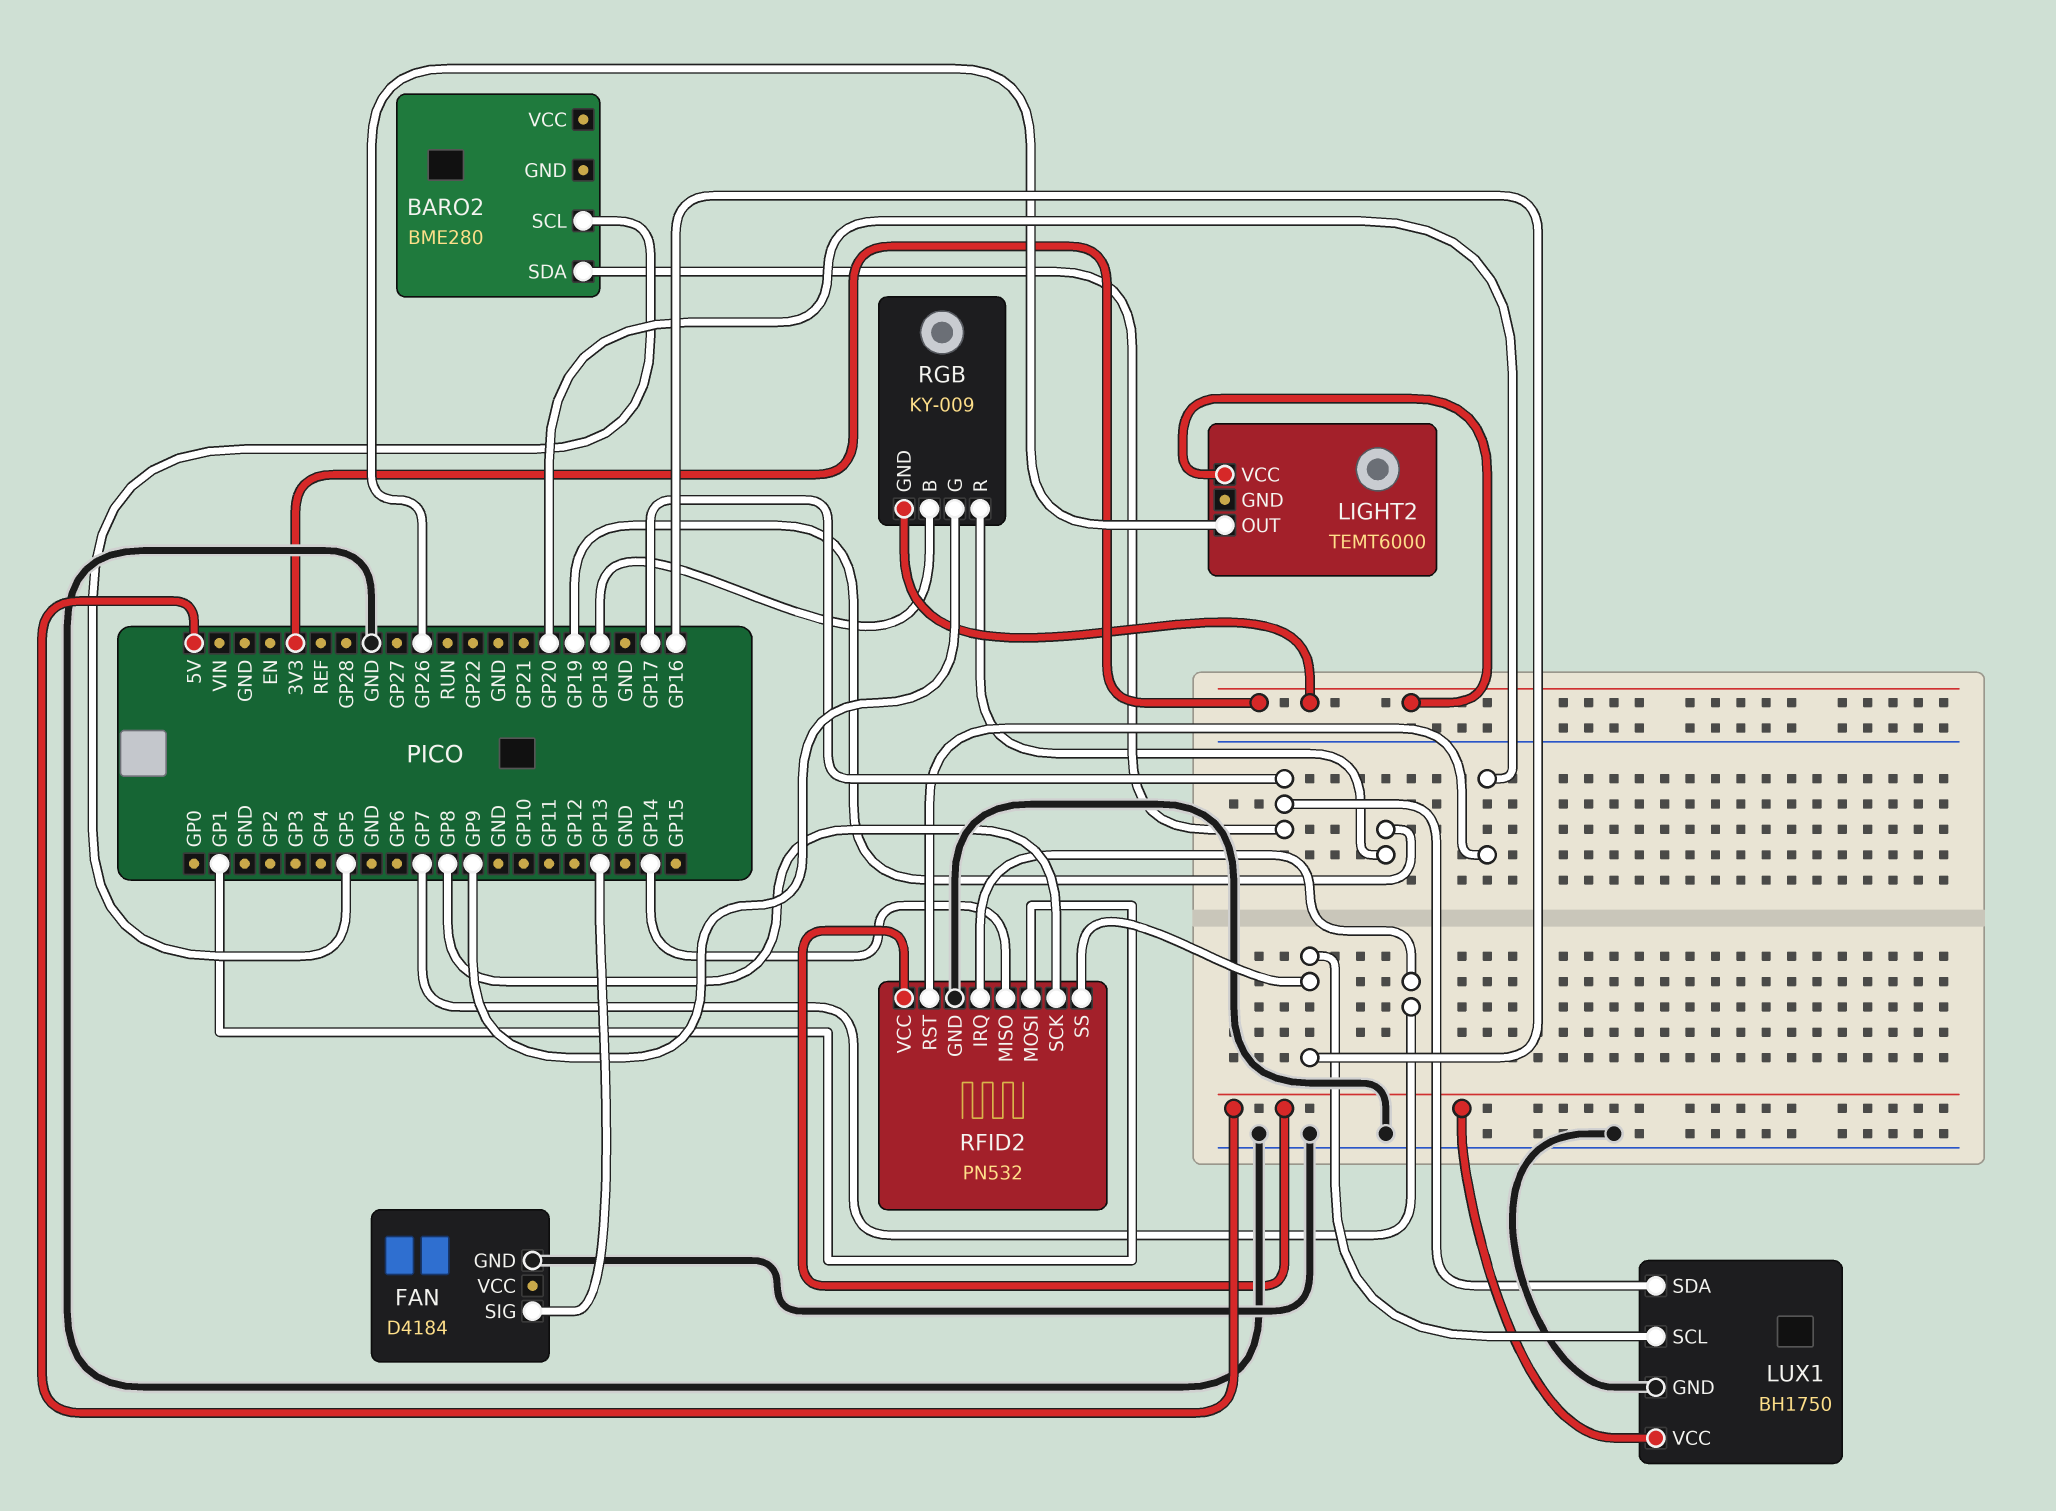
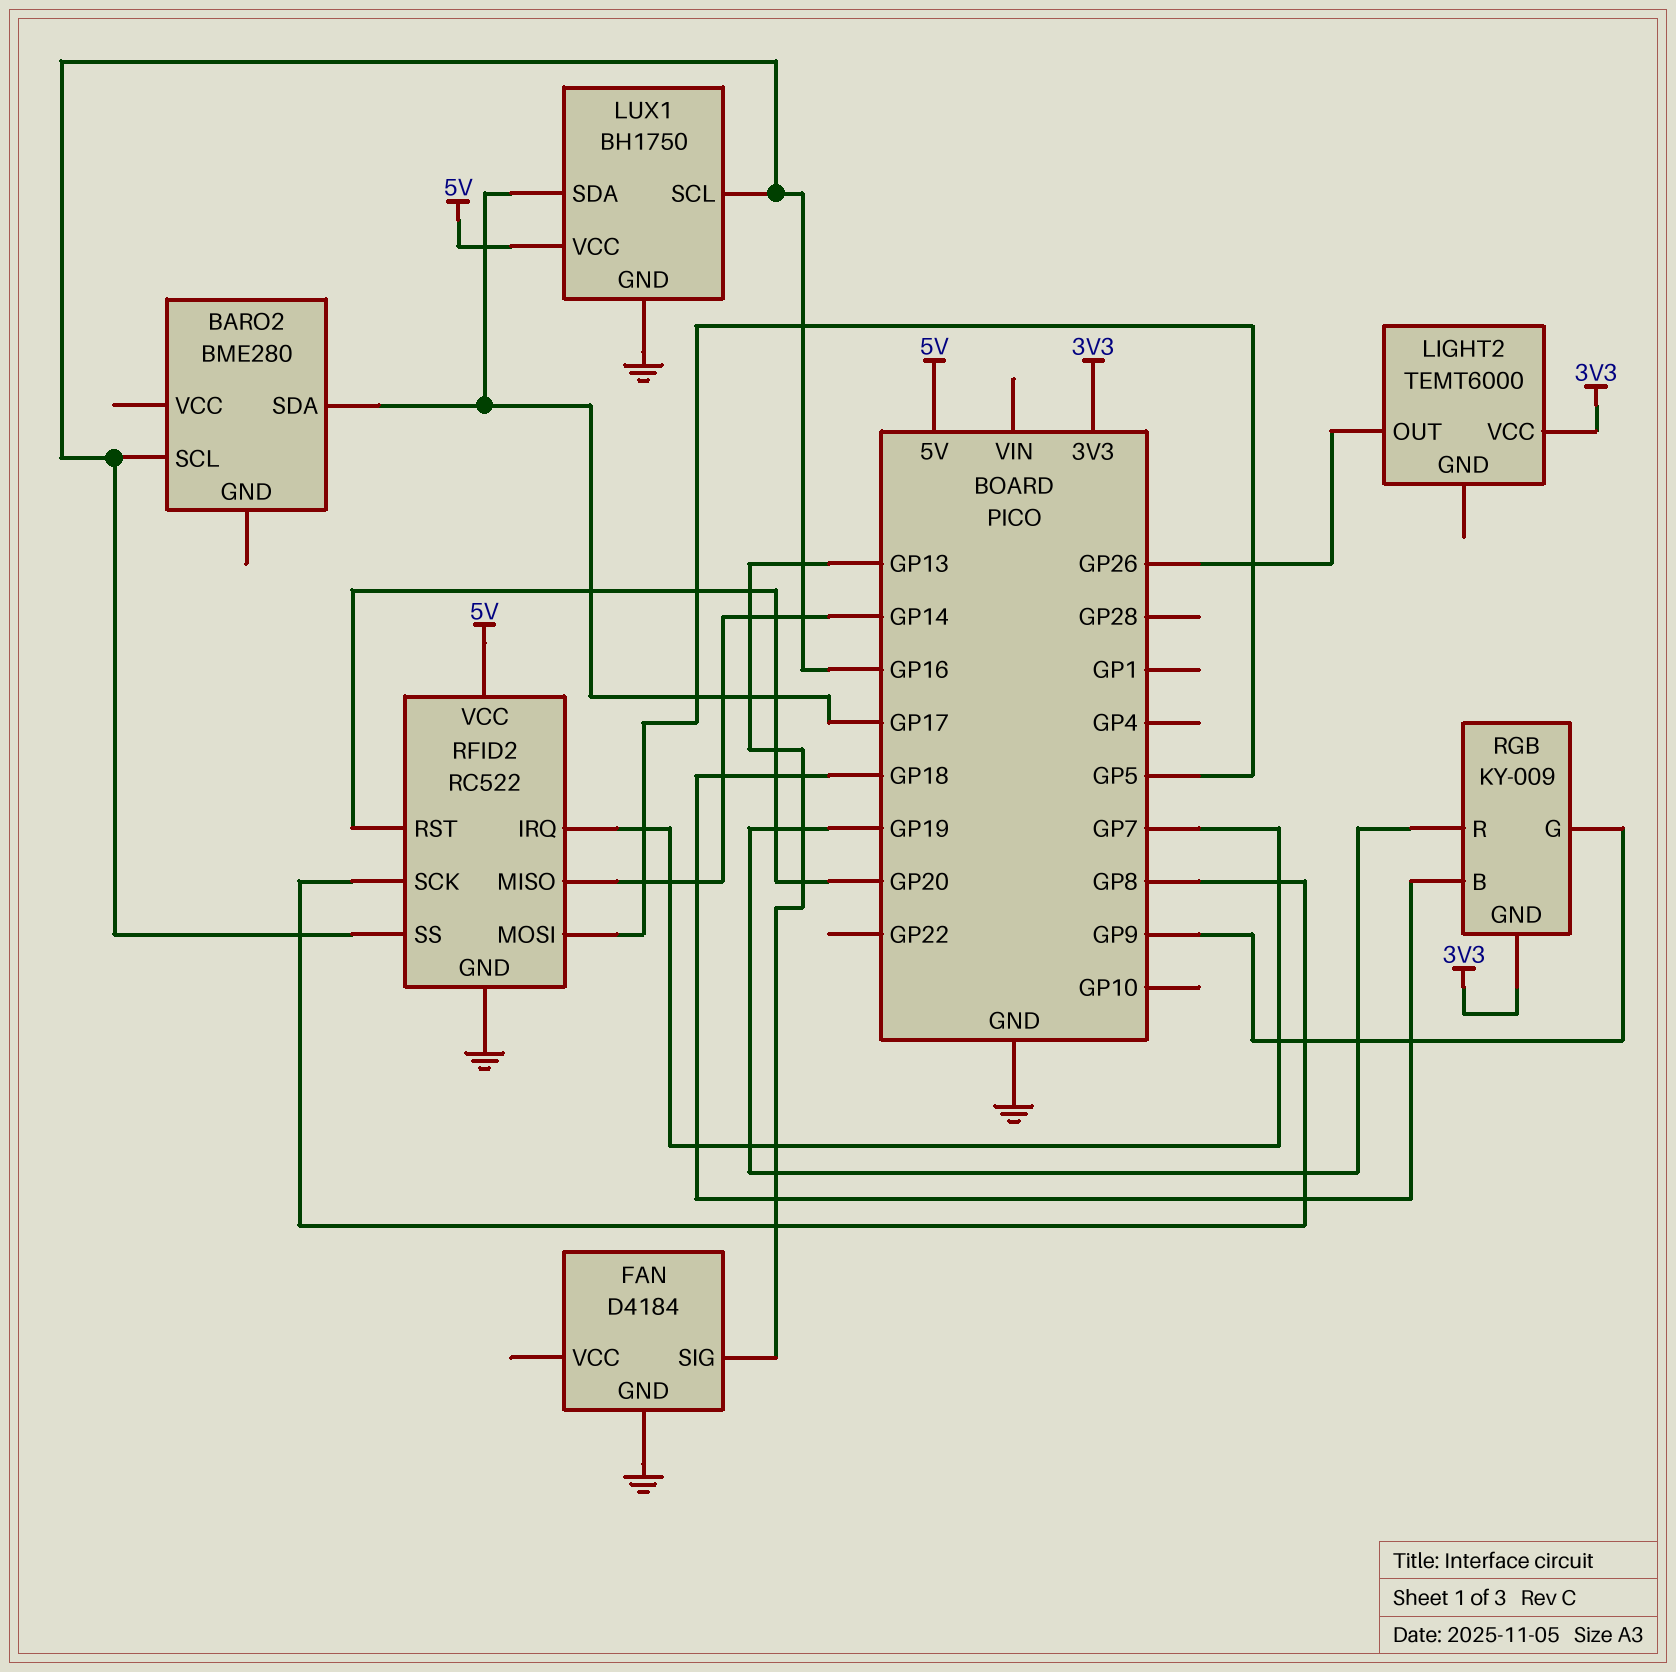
BARO2 pin SCL: GP5 -> GP16
RFID2: PN532 -> RC522
RFID2 pin MOSI: GP1 -> GP5

